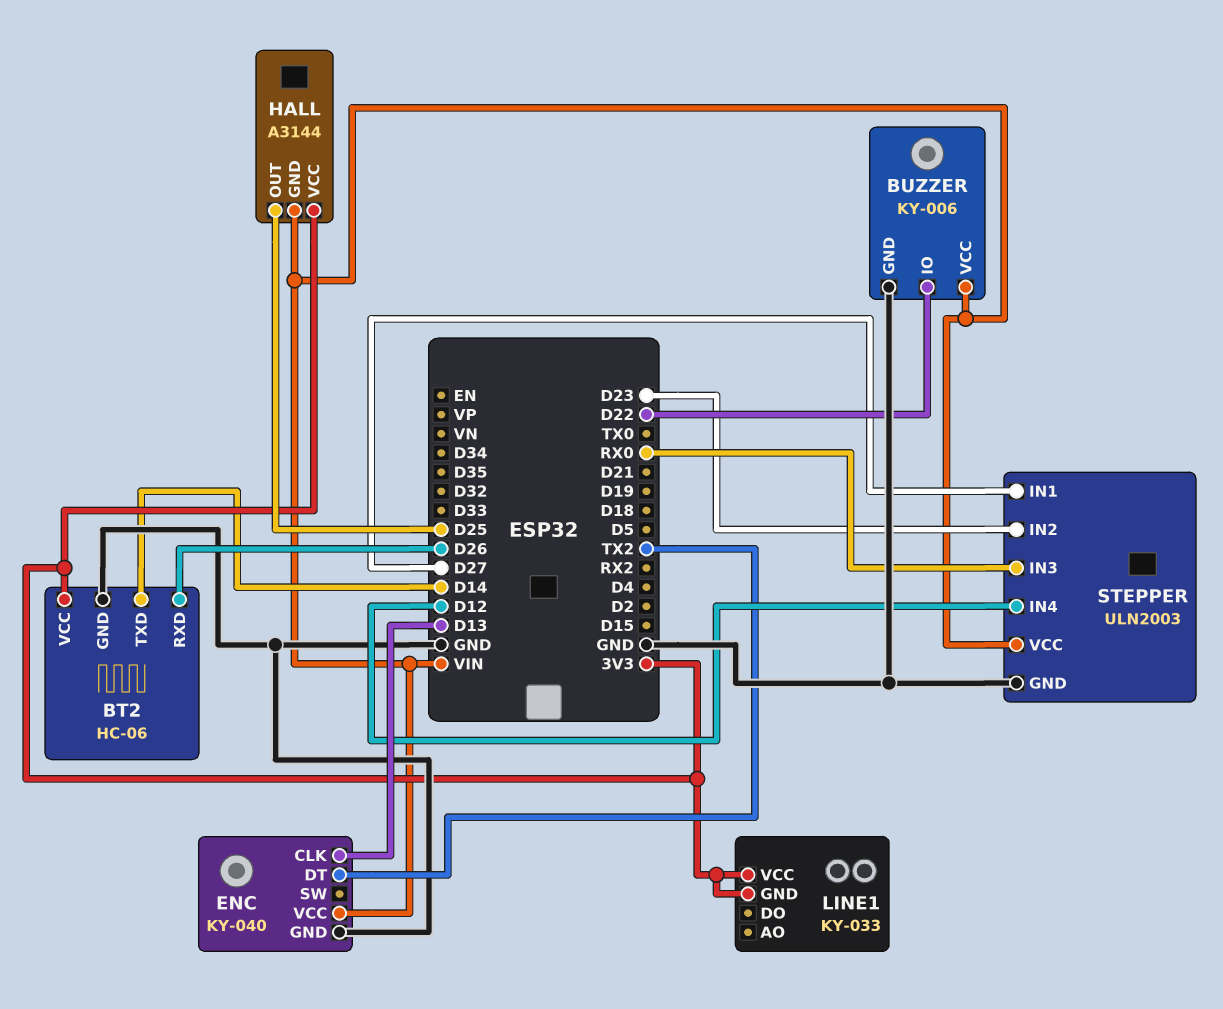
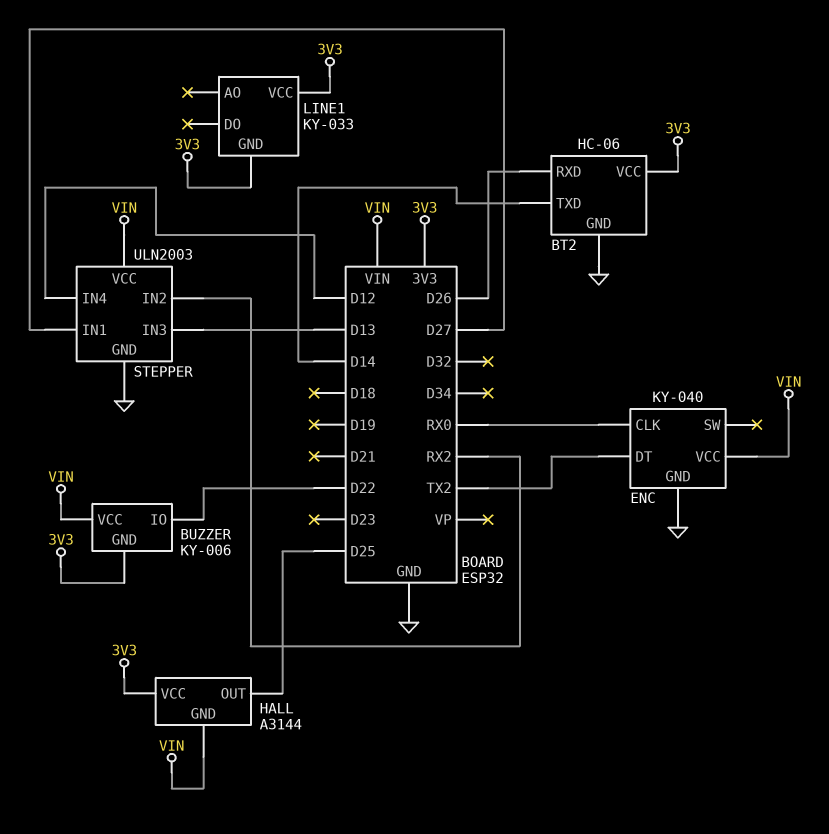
BUZZER pin GND: GND -> 3V3
ENC pin CLK: D13 -> RX0
STEPPER pin IN2: D23 -> RX2
STEPPER pin IN3: RX0 -> D13

